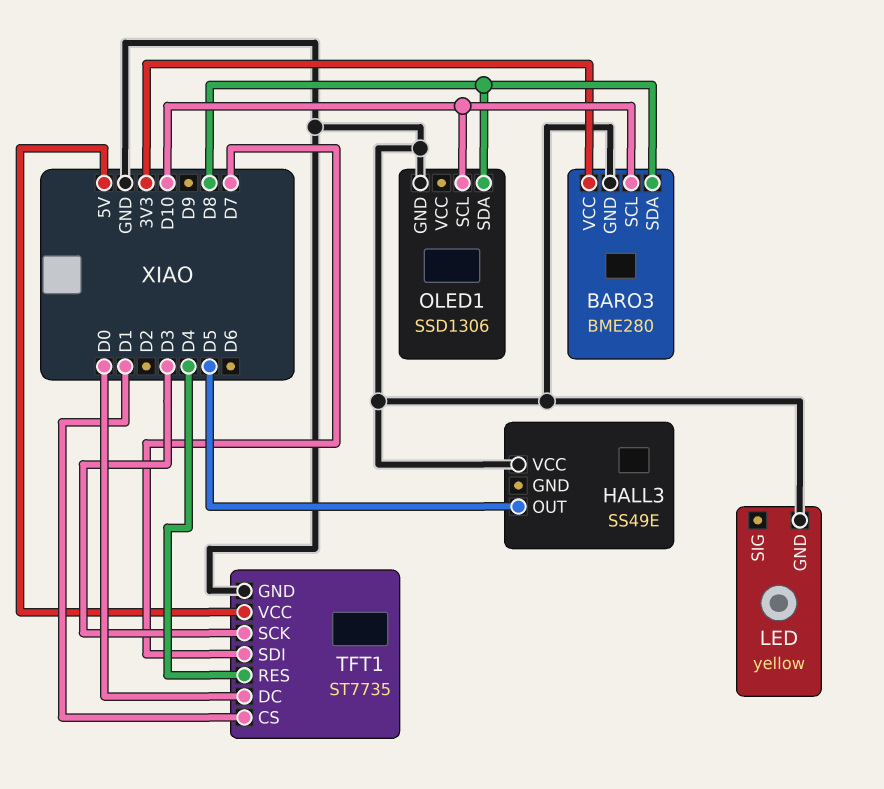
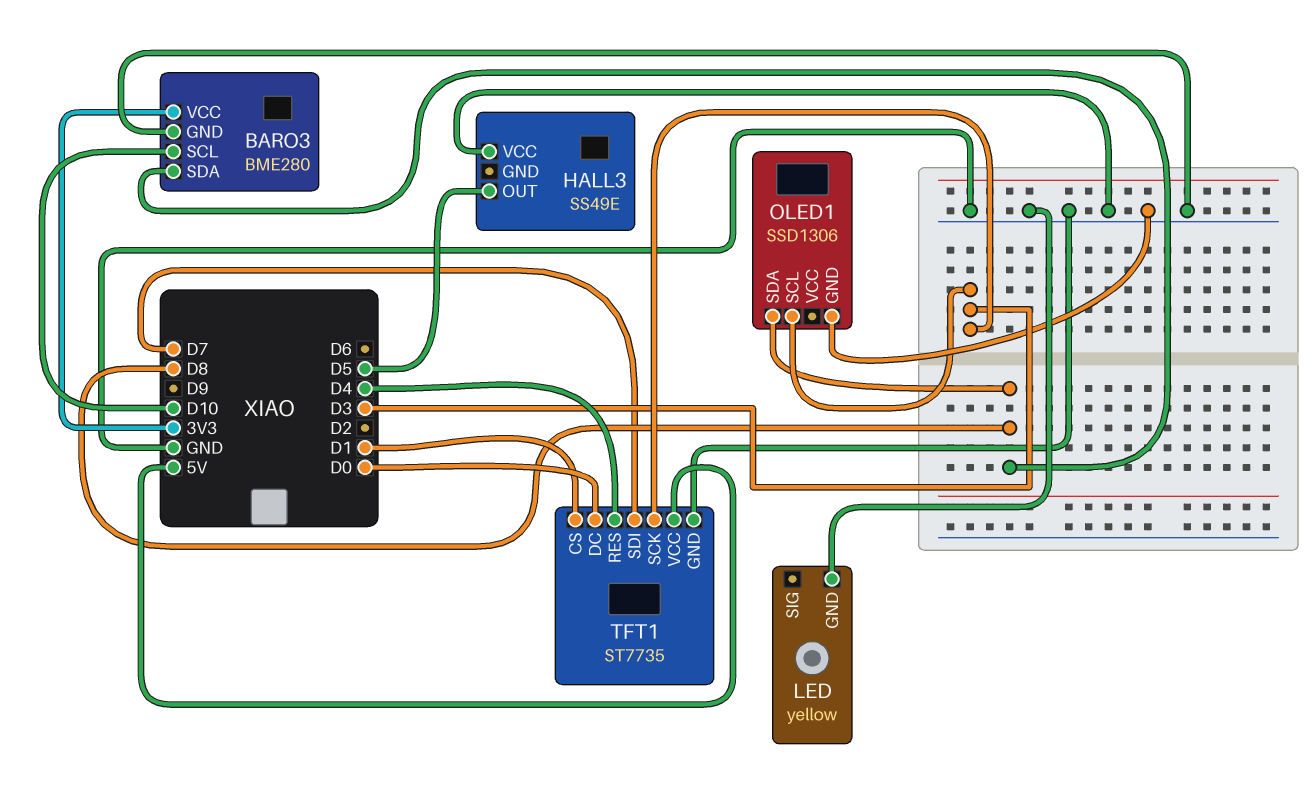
OLED1 pin SCL: D10 -> D3

